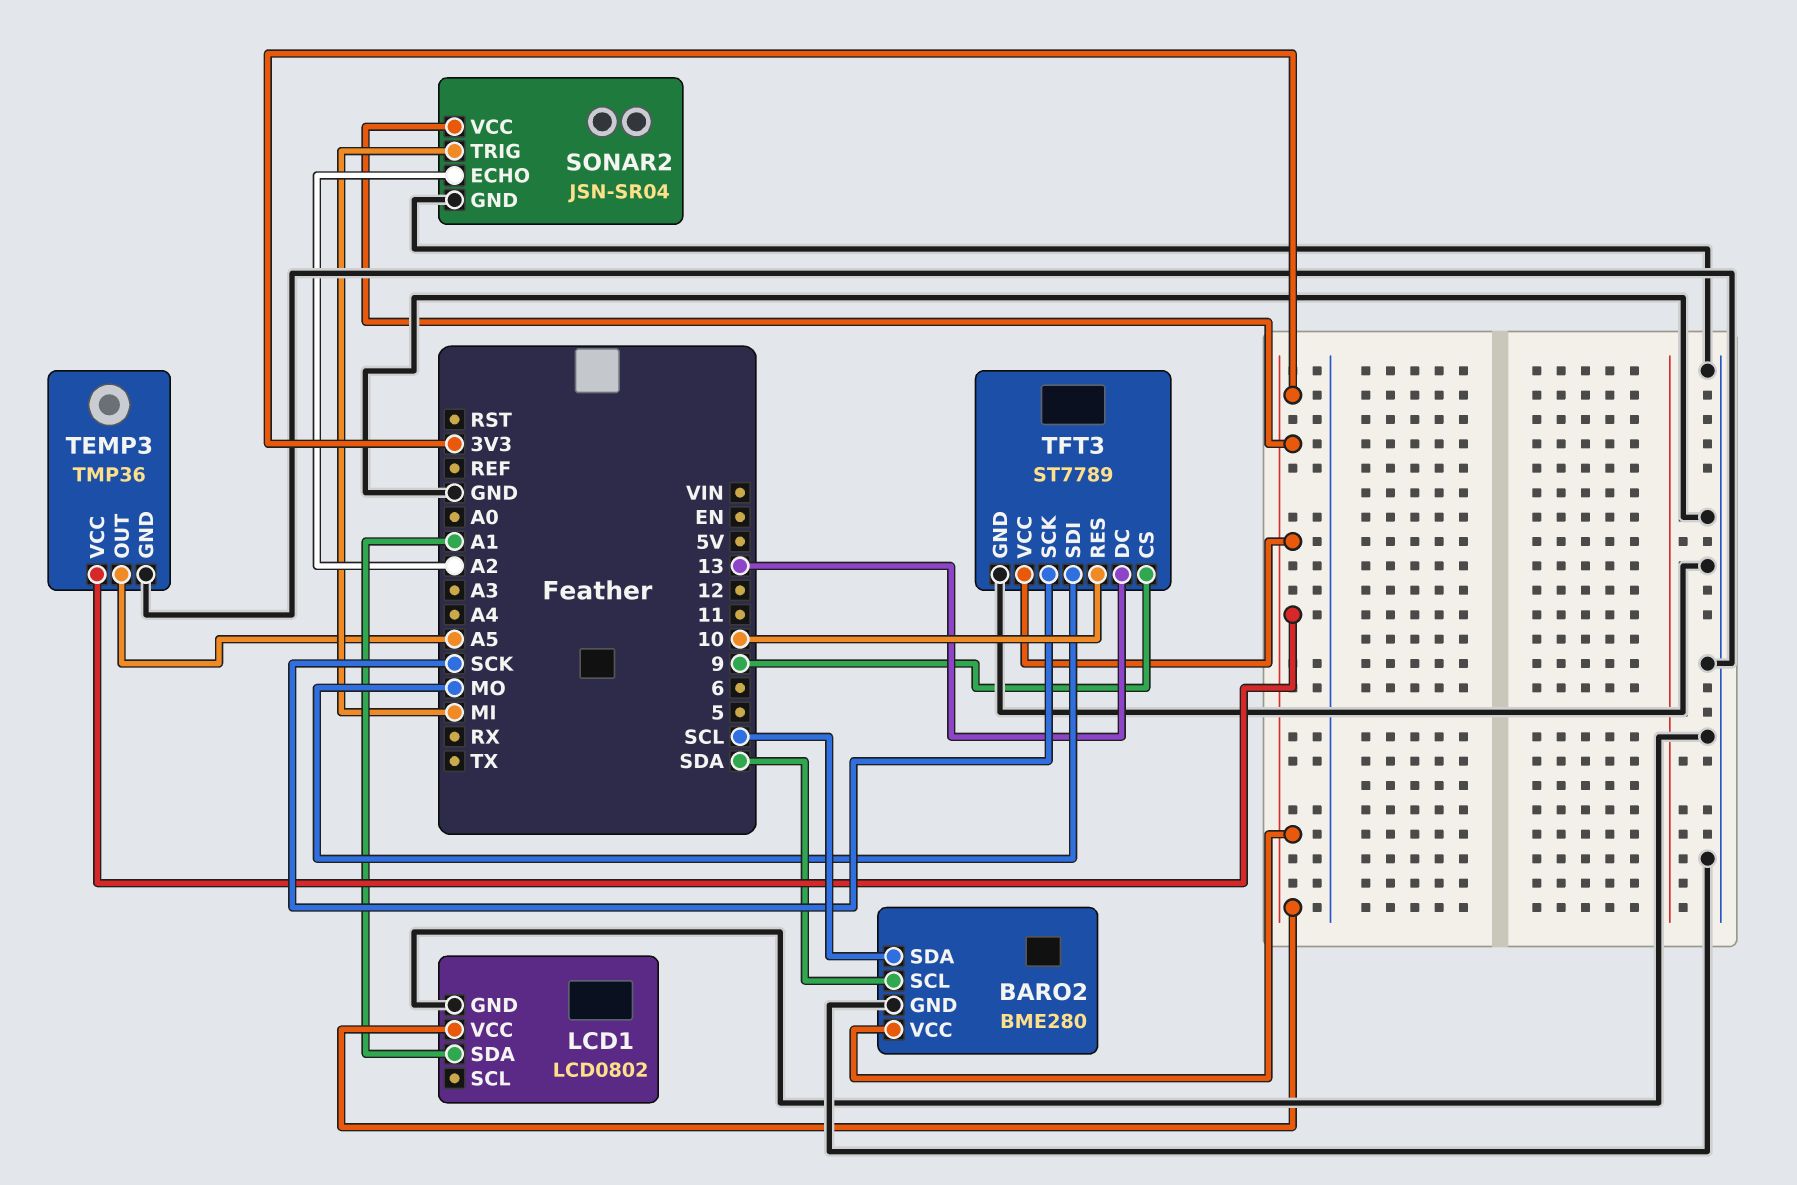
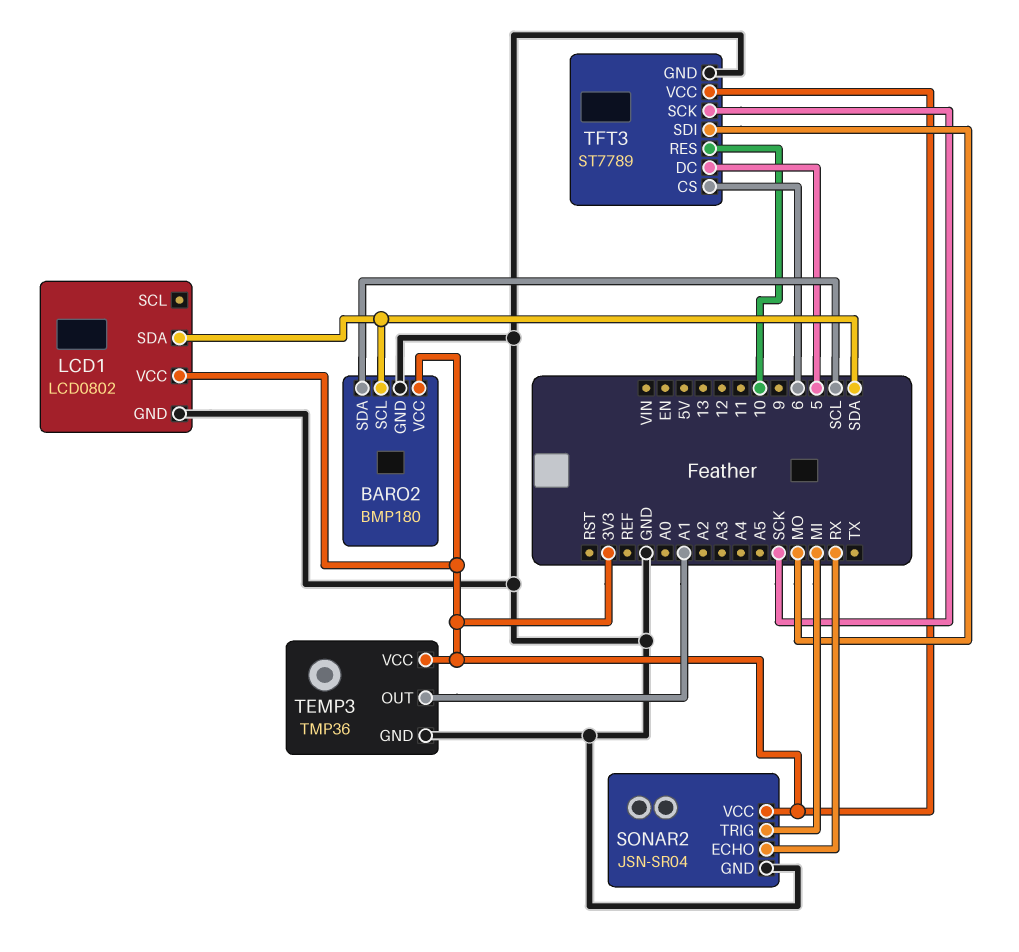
BARO2: BME280 -> BMP180
LCD1 pin SDA: A1 -> SDA
SONAR2 pin ECHO: A2 -> RX
TEMP3 pin OUT: A5 -> A1
TFT3 pin CS: 9 -> 6
TFT3 pin DC: 13 -> 5

